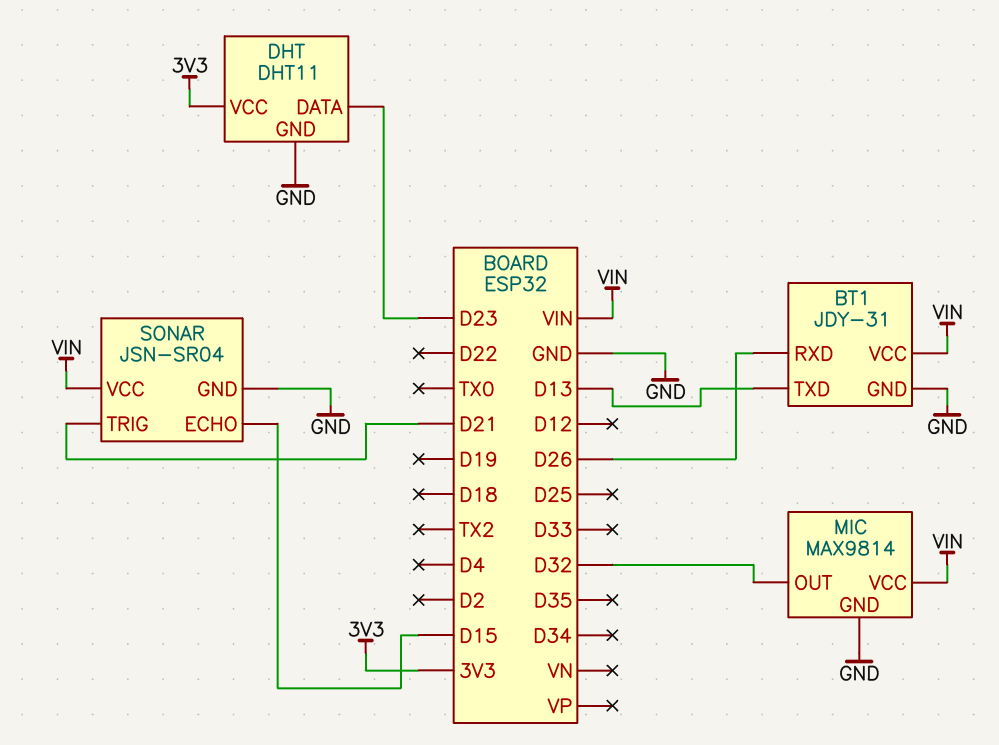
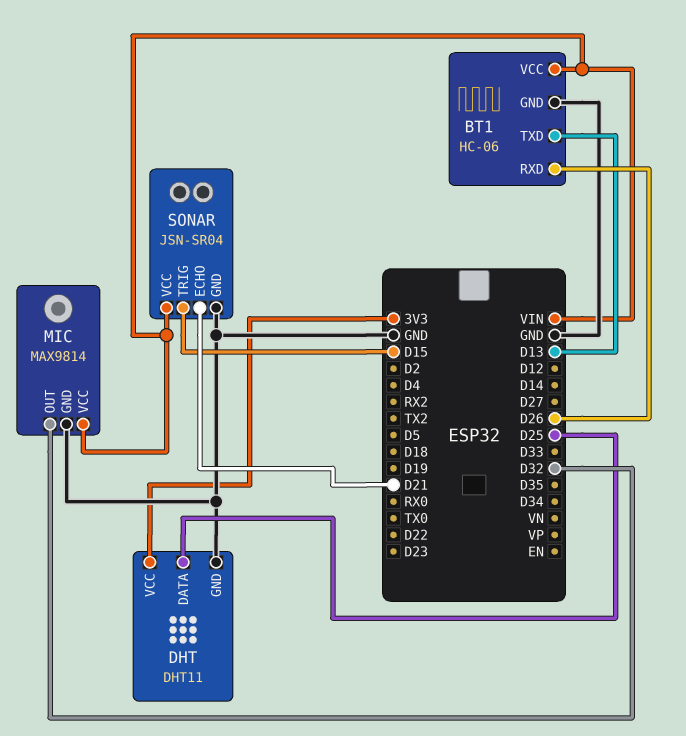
BT1: JDY-31 -> HC-06
DHT pin DATA: D23 -> D25
SONAR pin ECHO: D15 -> D21
SONAR pin TRIG: D21 -> D15

